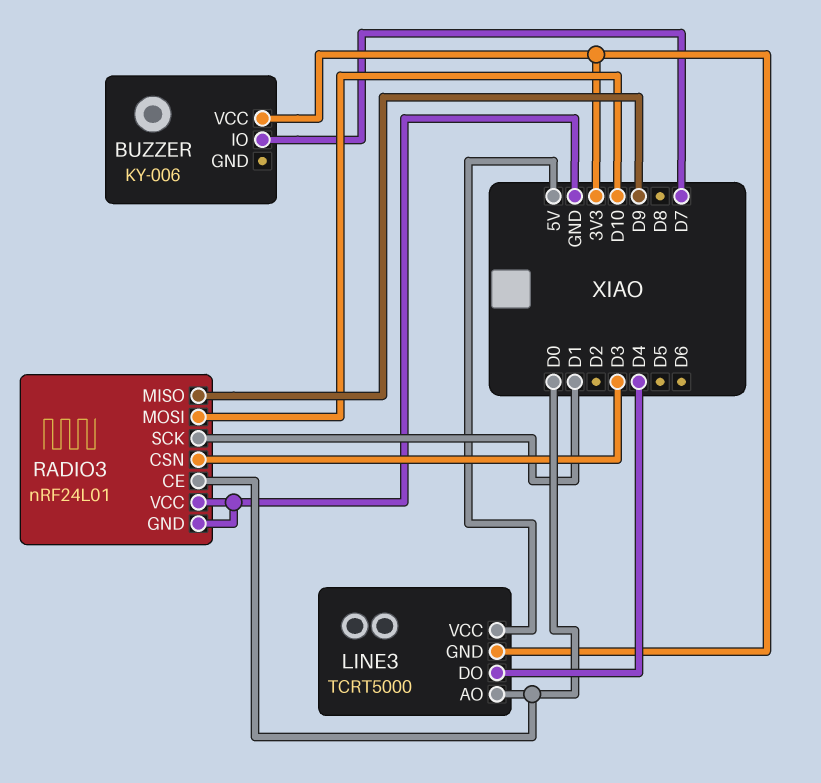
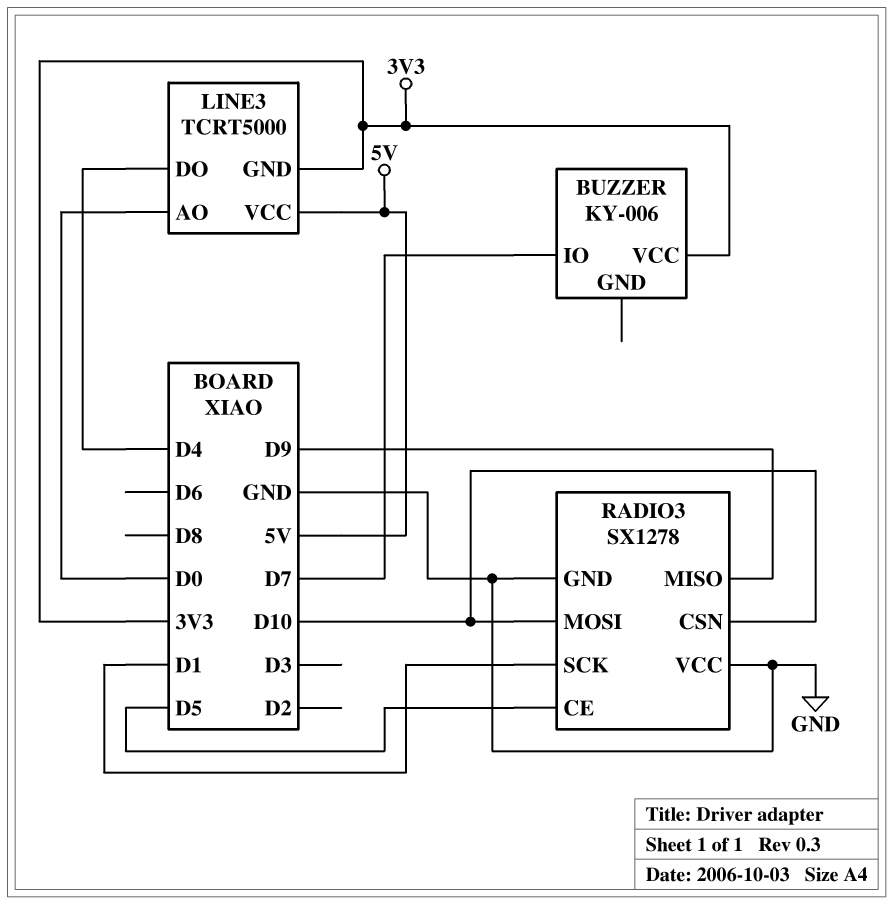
RADIO3: nRF24L01 -> SX1278
RADIO3 pin CE: D0 -> D5
RADIO3 pin CSN: D3 -> D10

